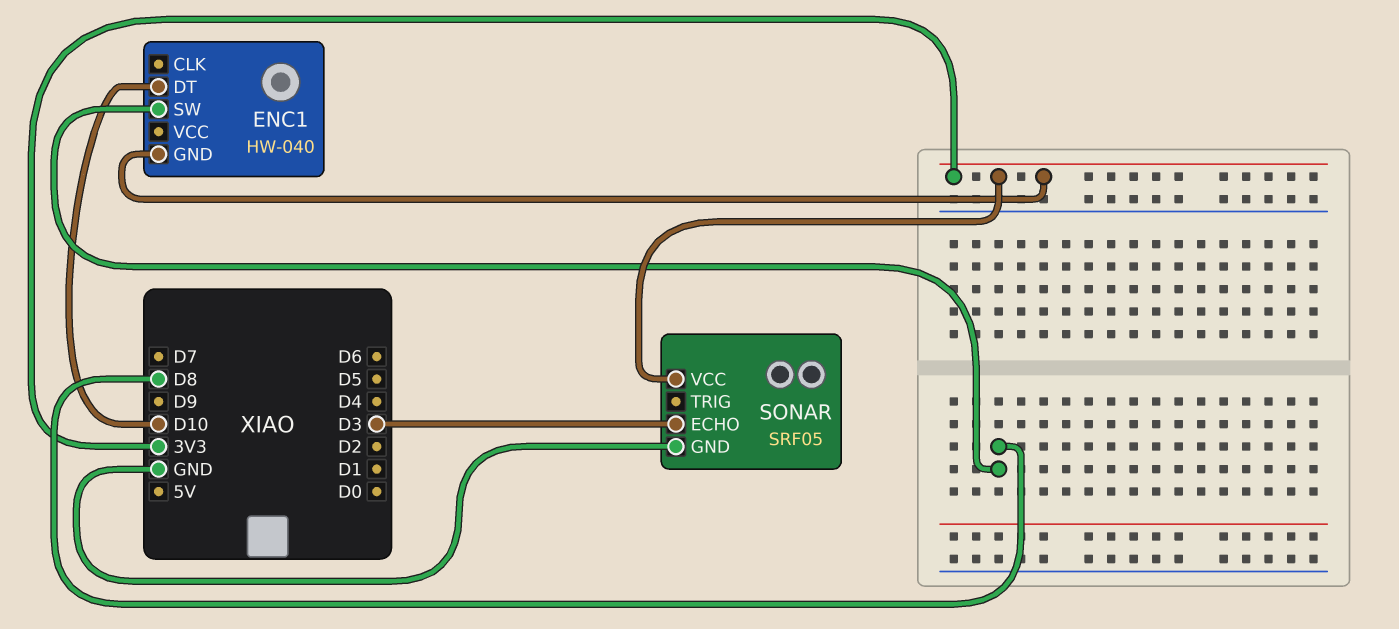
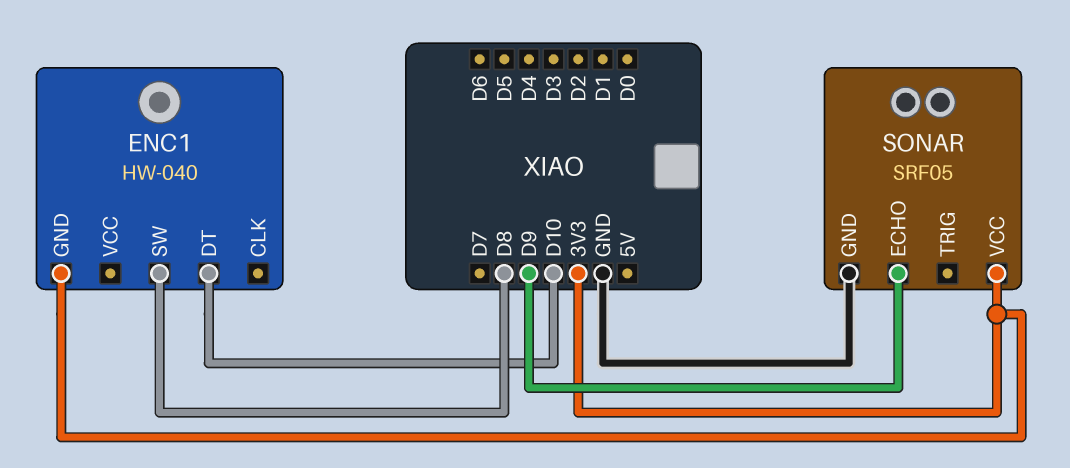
SONAR pin ECHO: D3 -> D9

